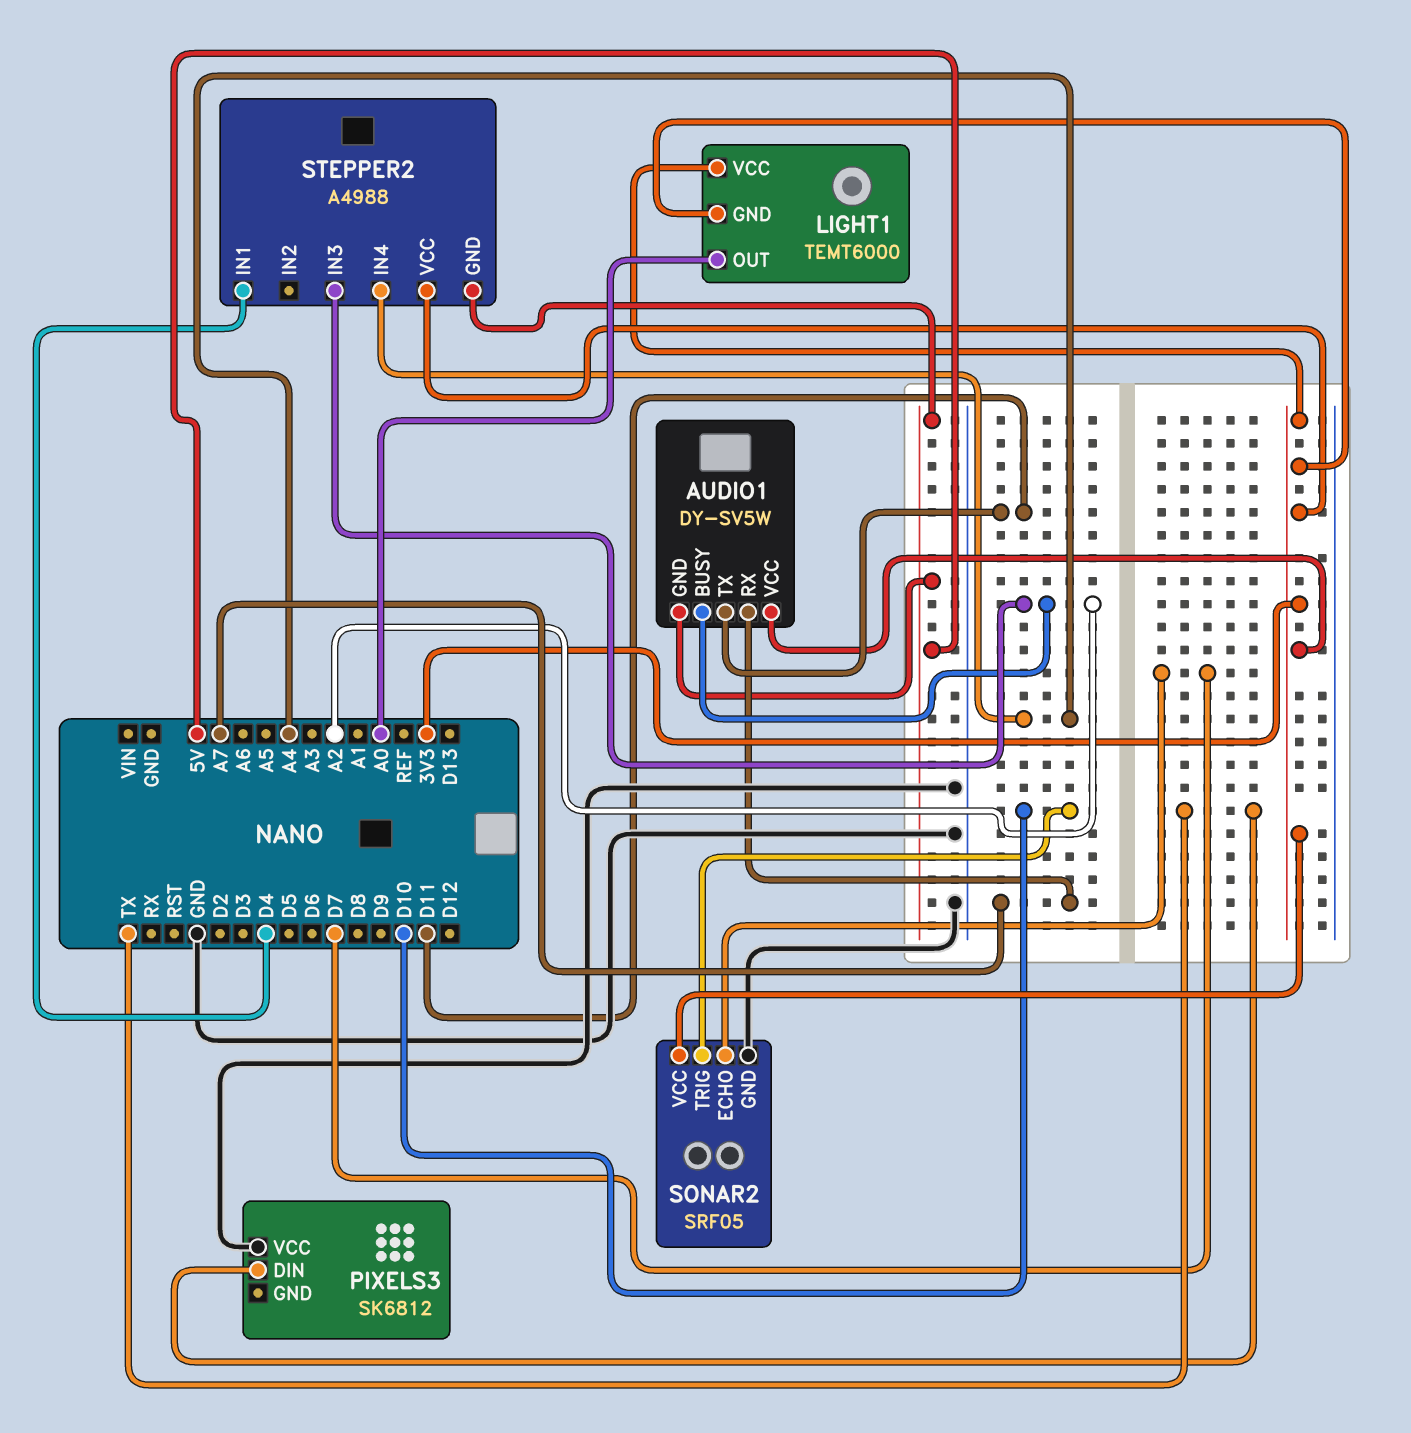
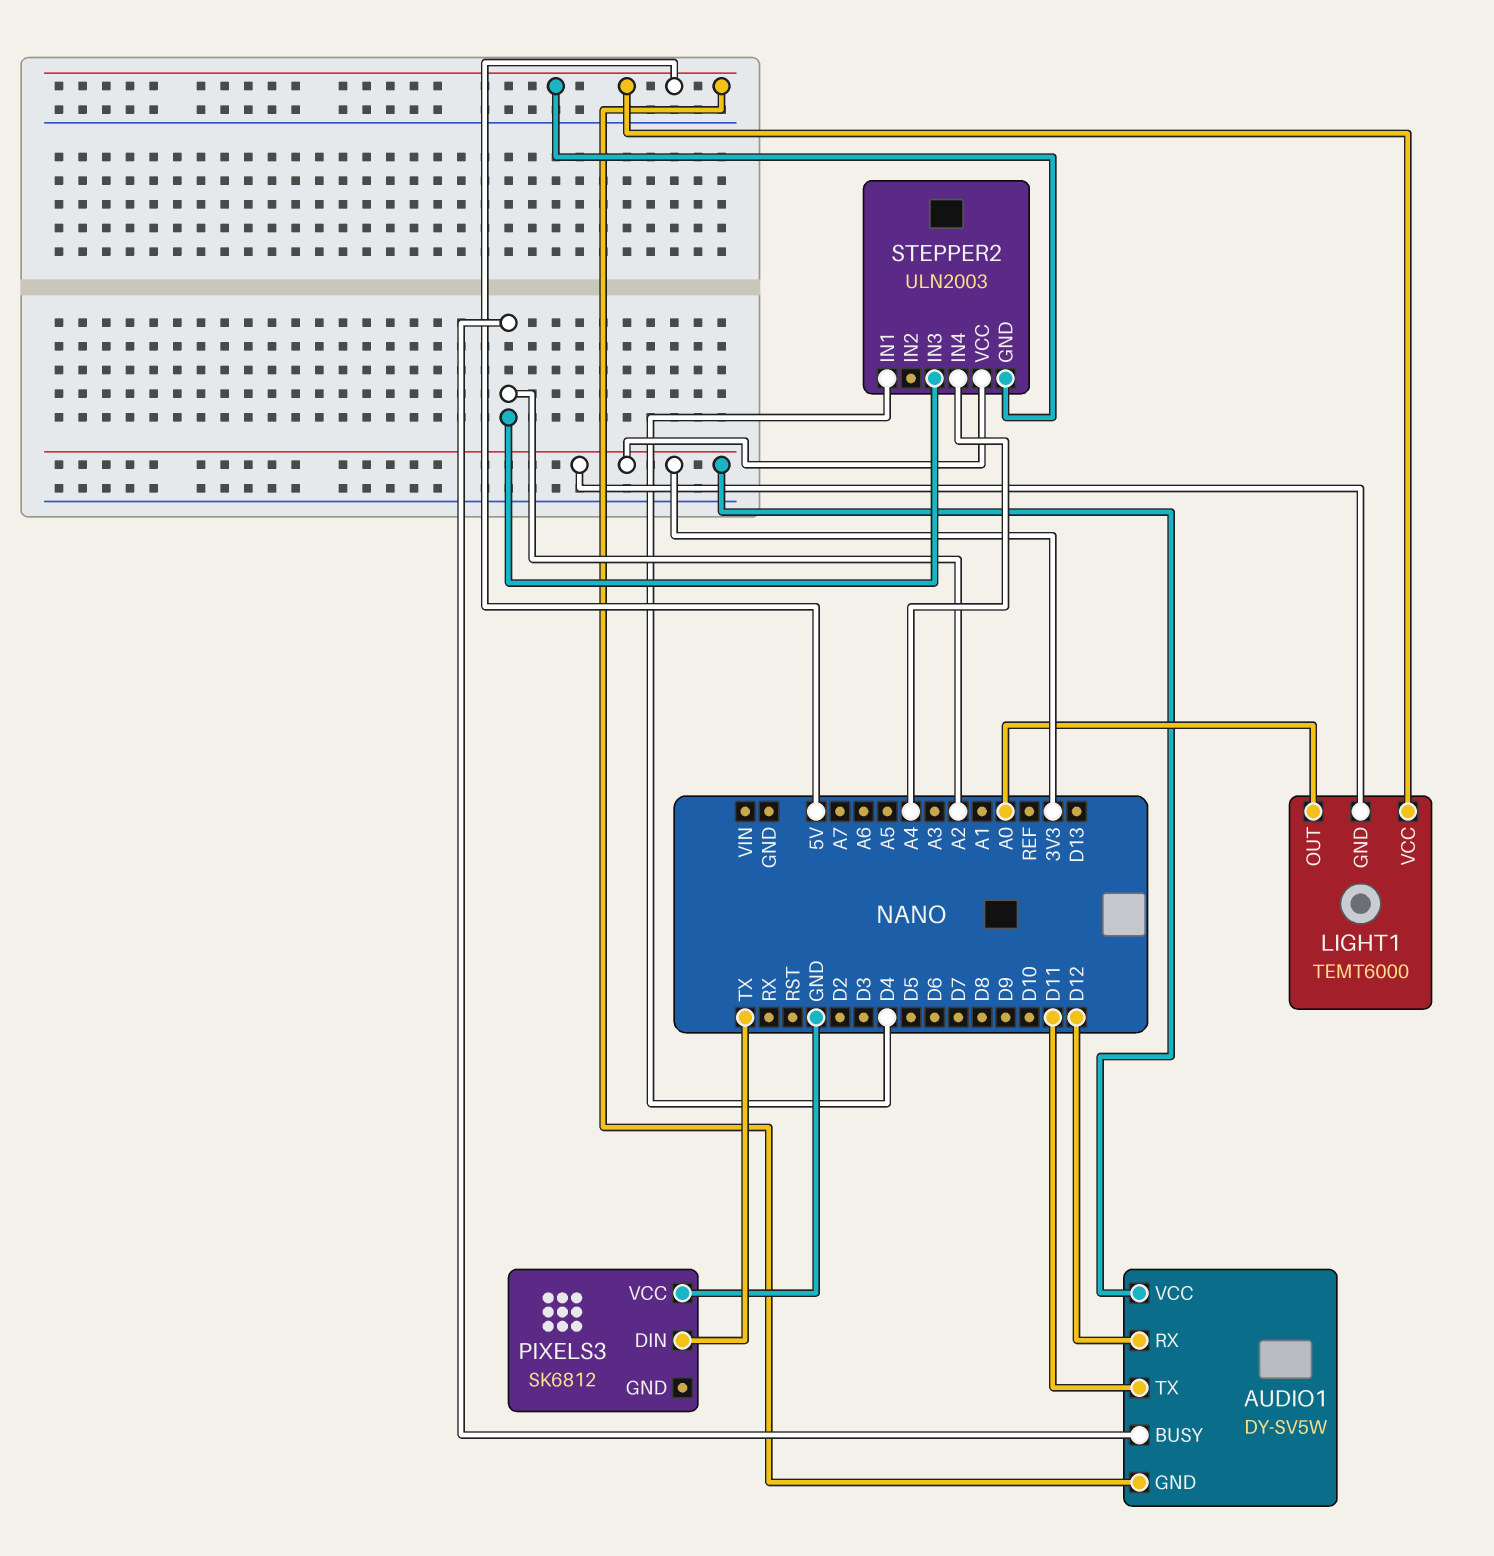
AUDIO1 pin RX: A7 -> D12
LIGHT1 pin VCC: 3V3 -> 5V
SONAR2: SRF05 -> none
SONAR2 pin ECHO: D7 -> none
SONAR2 pin GND: GND -> none
SONAR2 pin TRIG: D10 -> none
SONAR2 pin VCC: 3V3 -> none
STEPPER2: A4988 -> ULN2003

